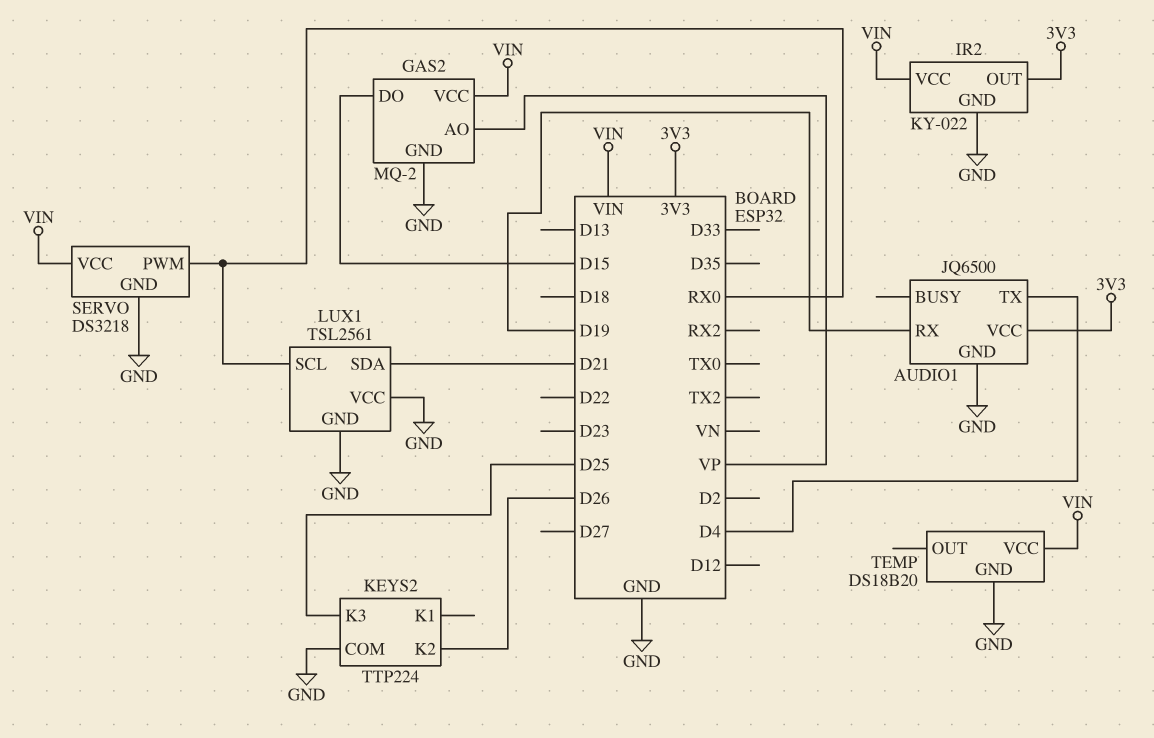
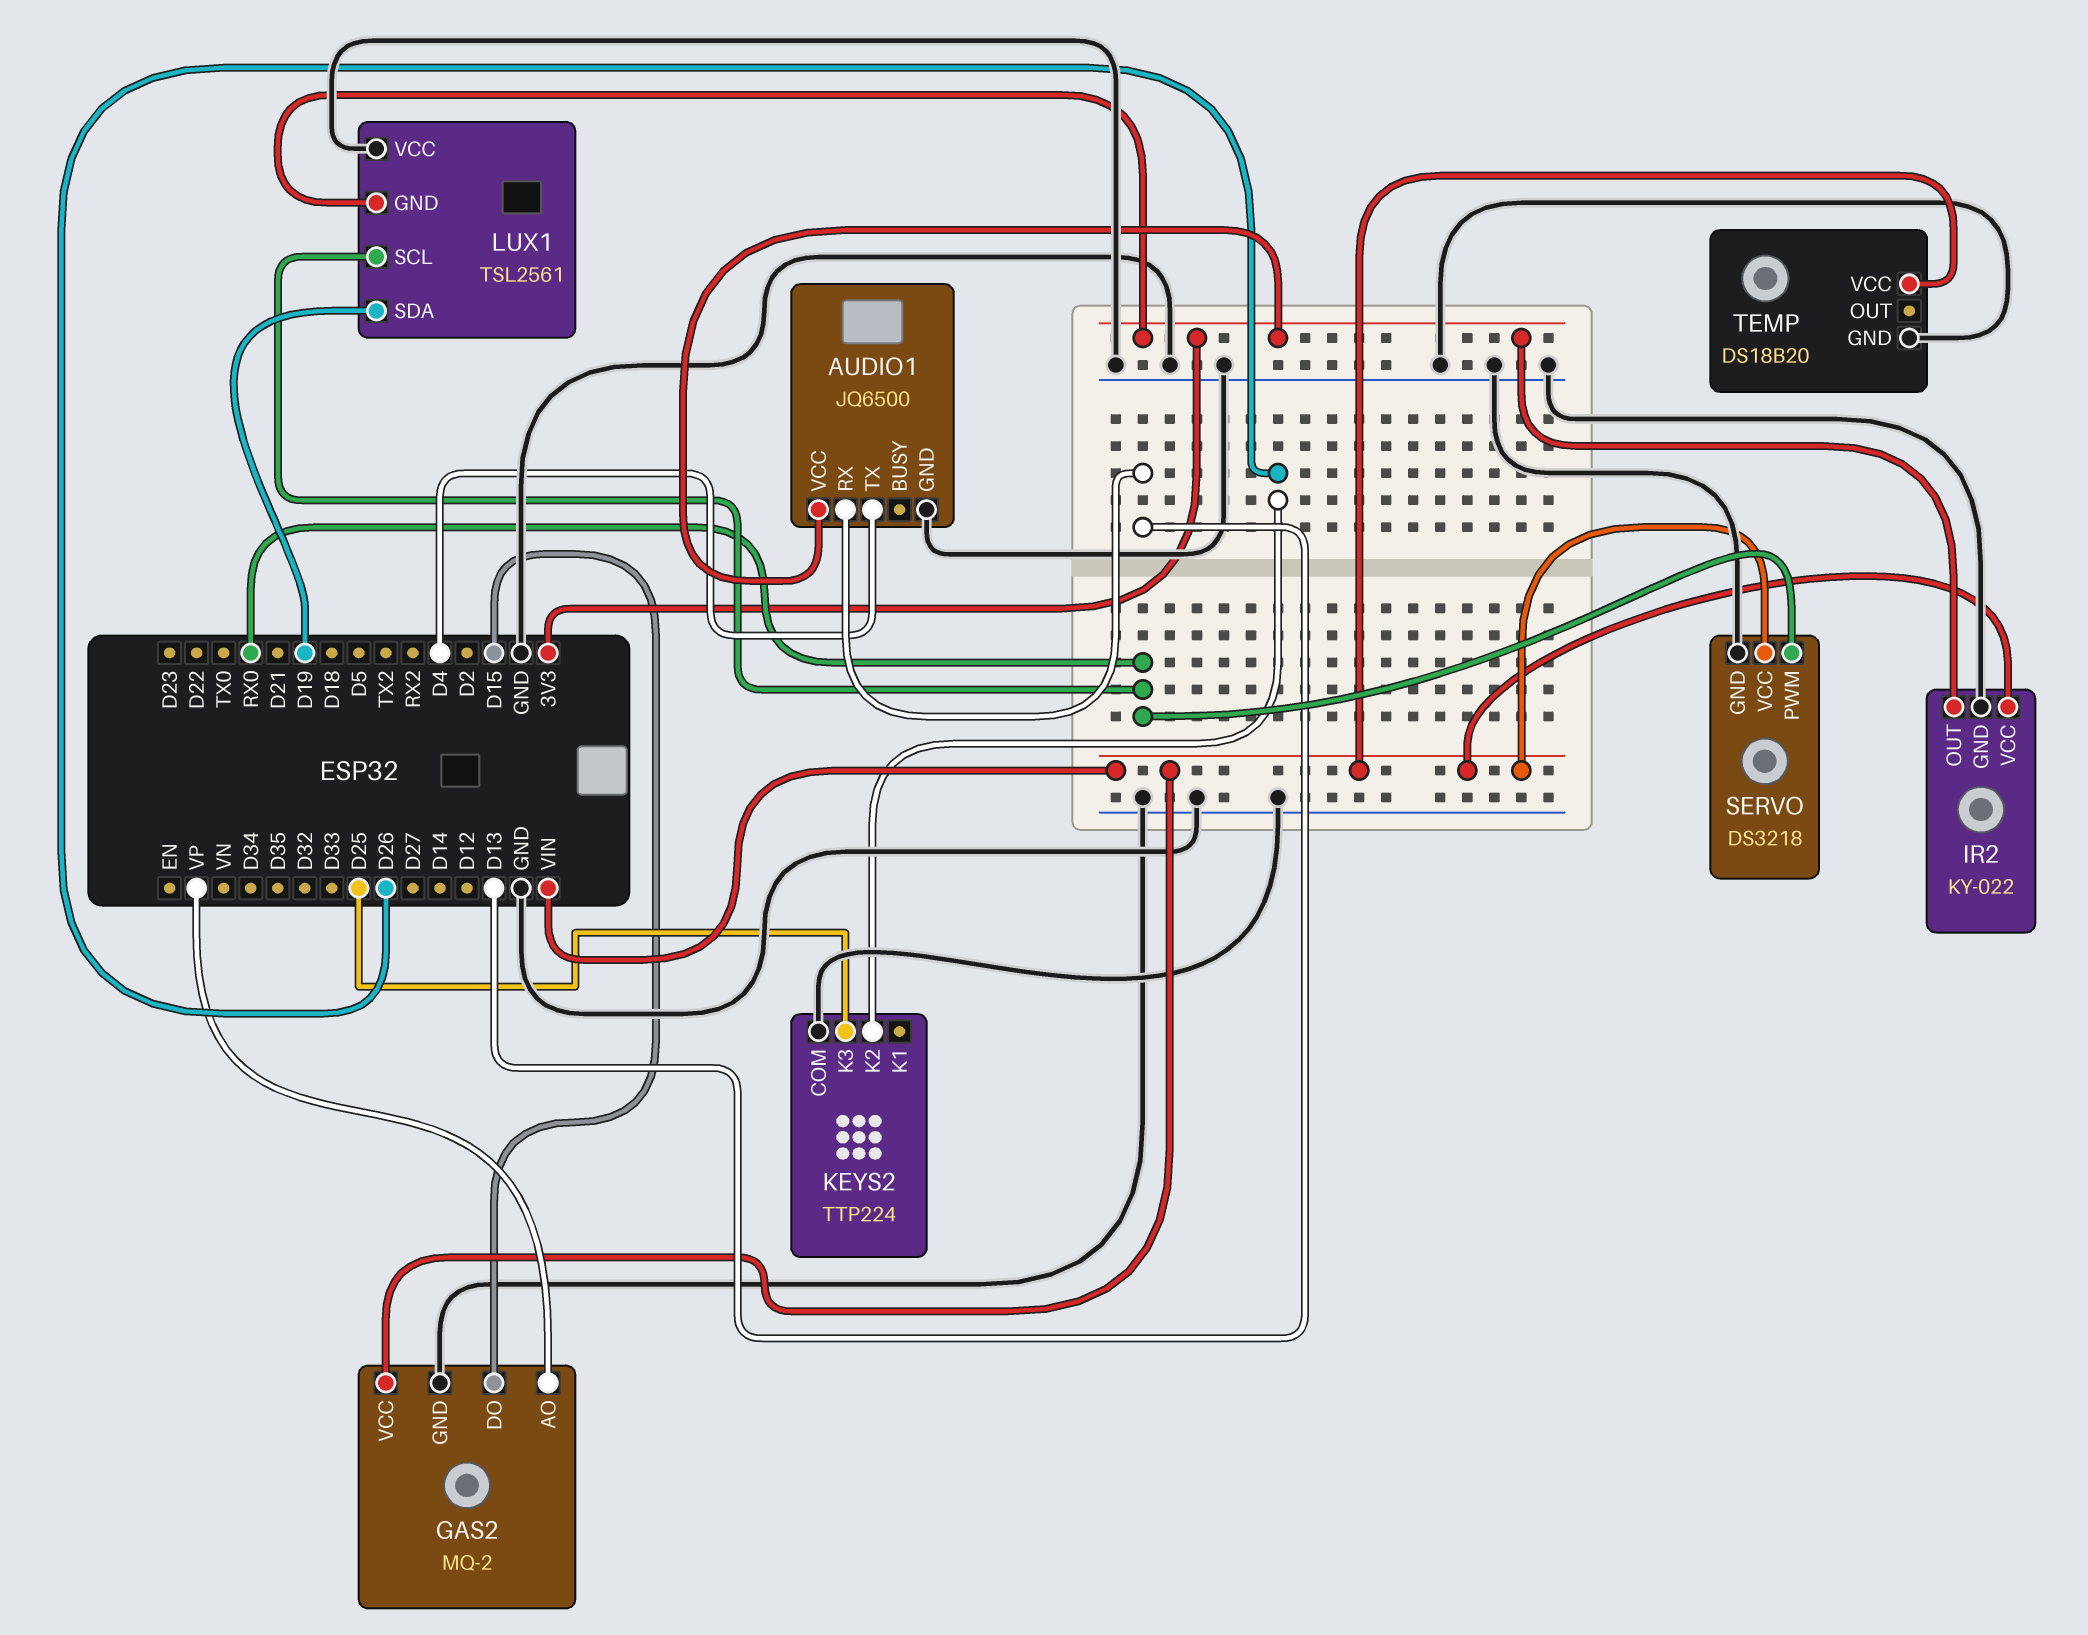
AUDIO1 pin RX: D19 -> D13
LUX1 pin GND: GND -> 3V3
LUX1 pin SDA: D21 -> D19

